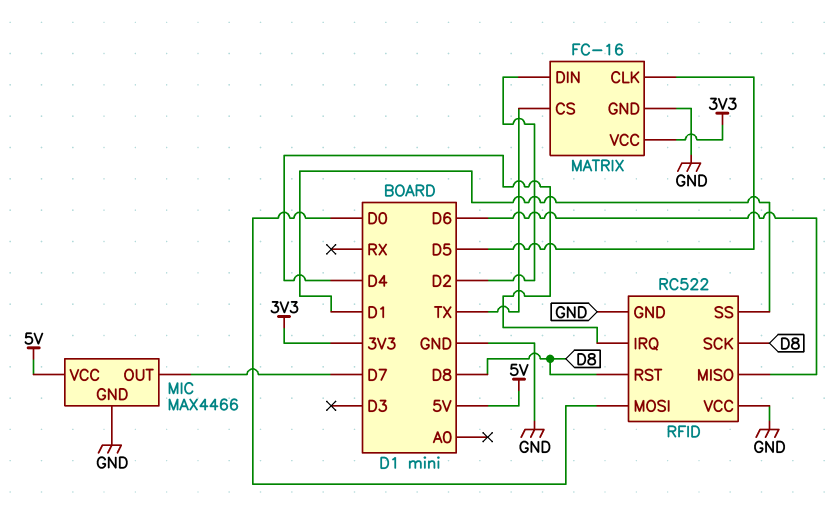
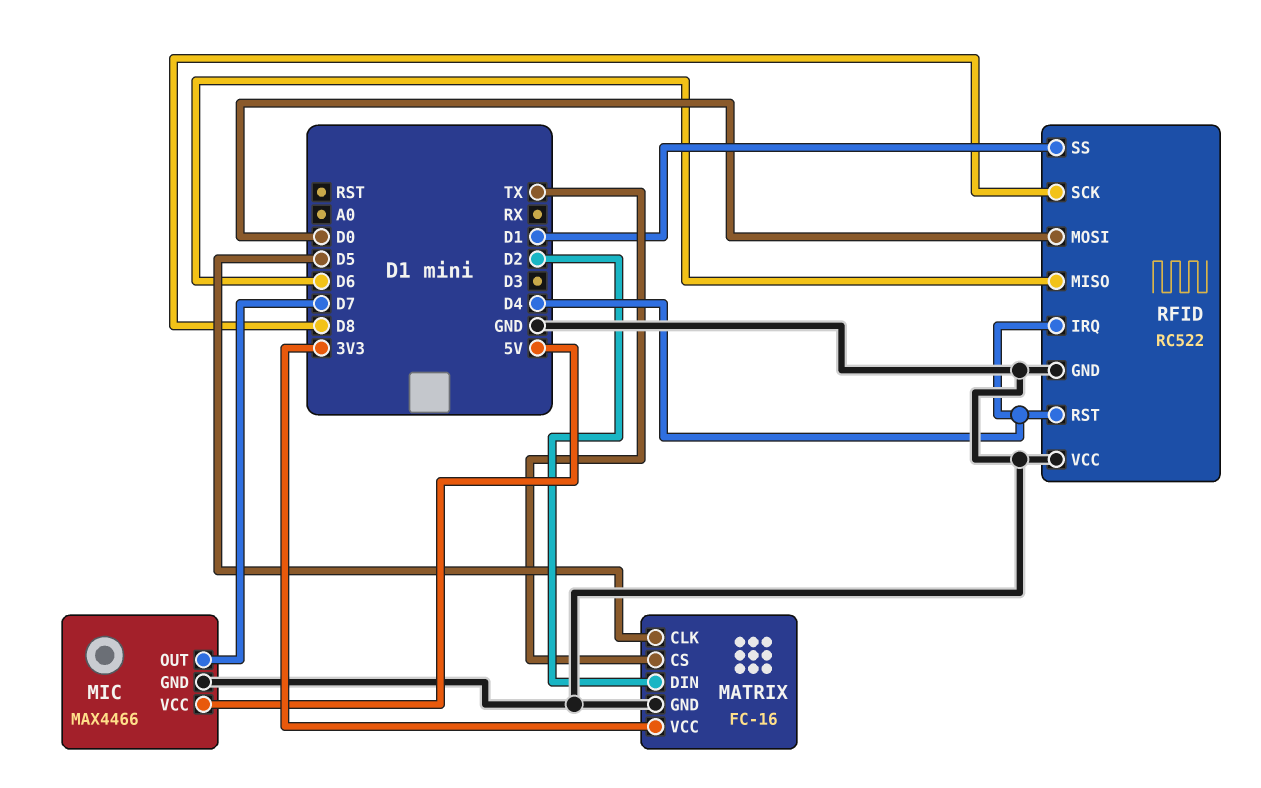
RFID pin RST: D8 -> D4

